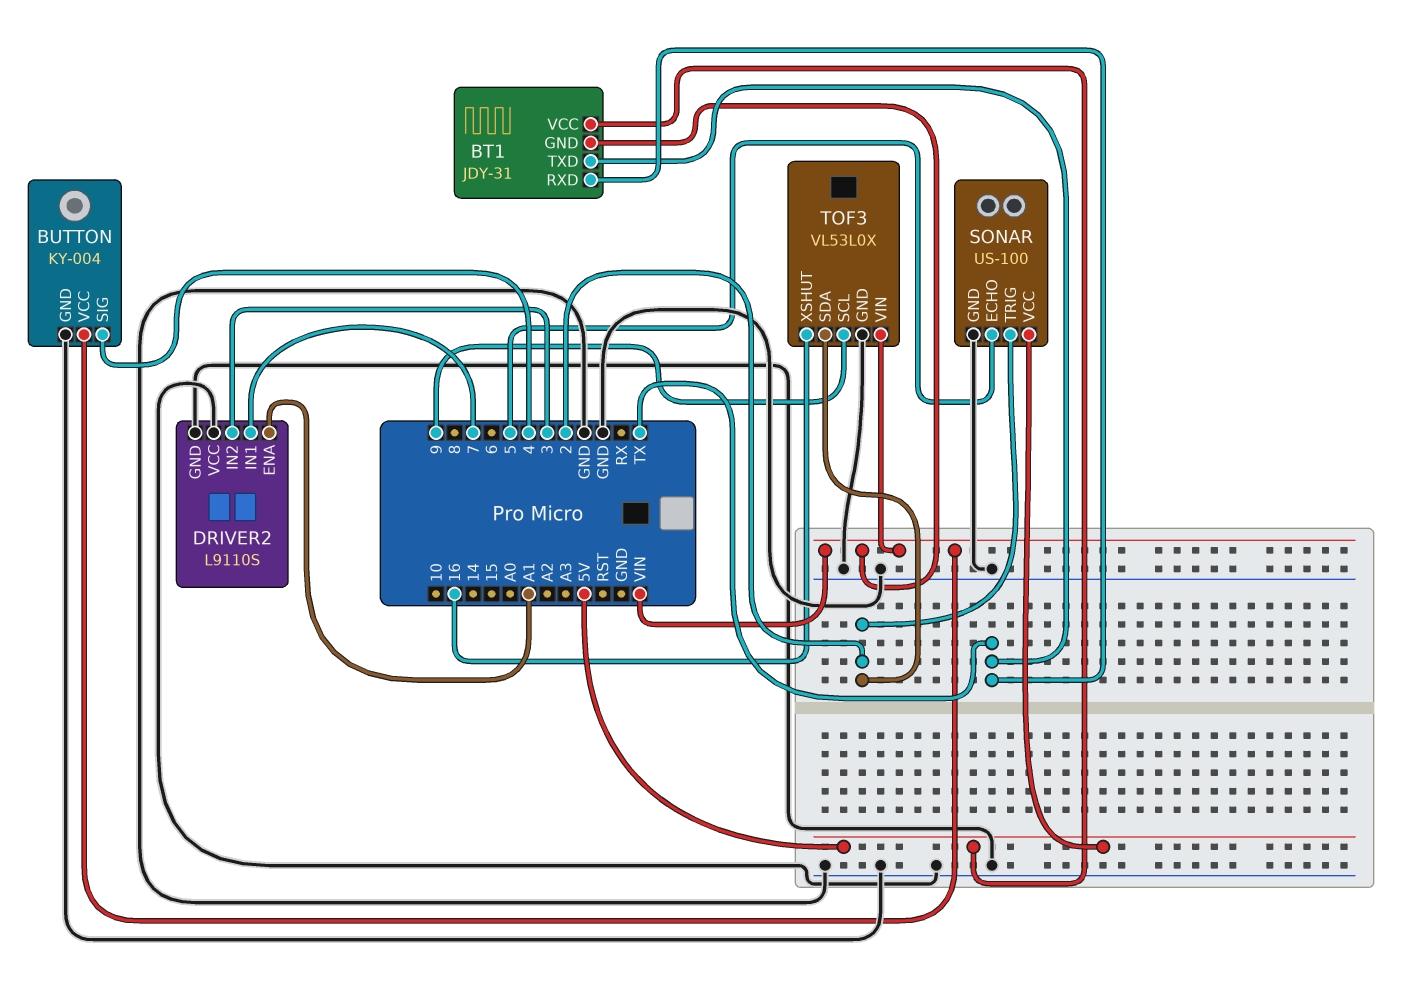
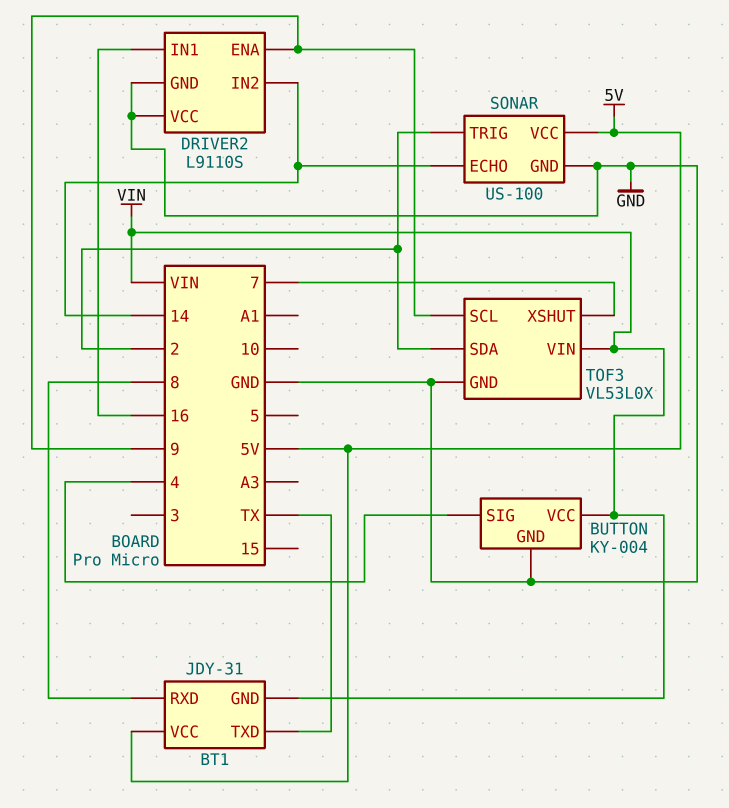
BT1 pin RXD: TX -> 8
DRIVER2 pin ENA: A1 -> 9
DRIVER2 pin IN1: 7 -> 16
DRIVER2 pin IN2: 3 -> 14
SONAR pin ECHO: 5 -> 14
TOF3 pin XSHUT: 16 -> 7

